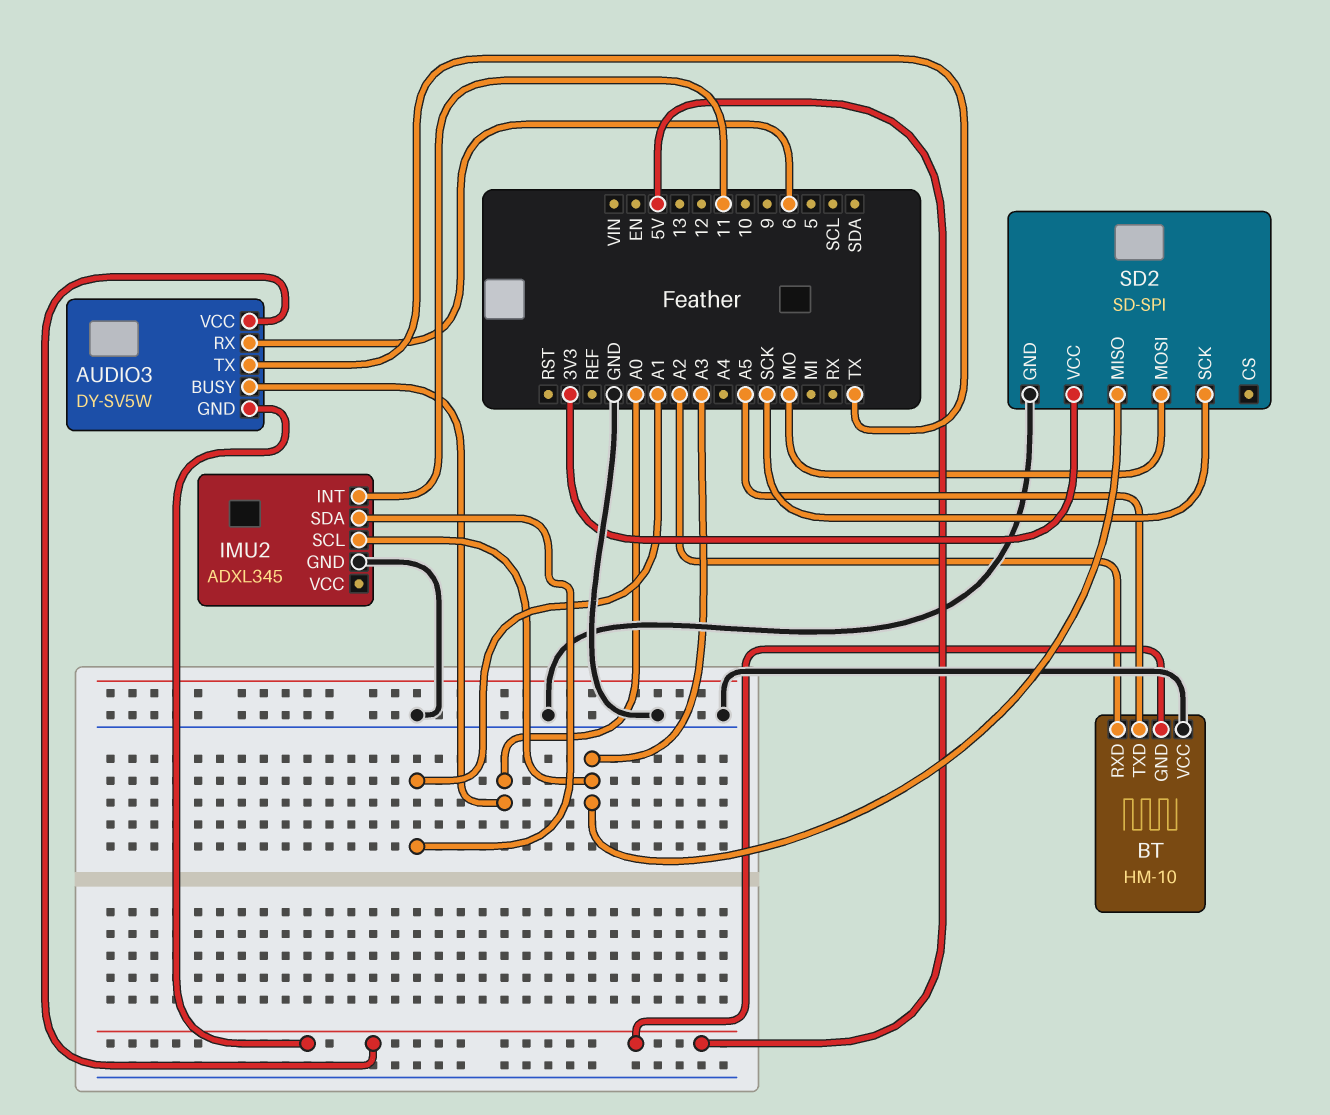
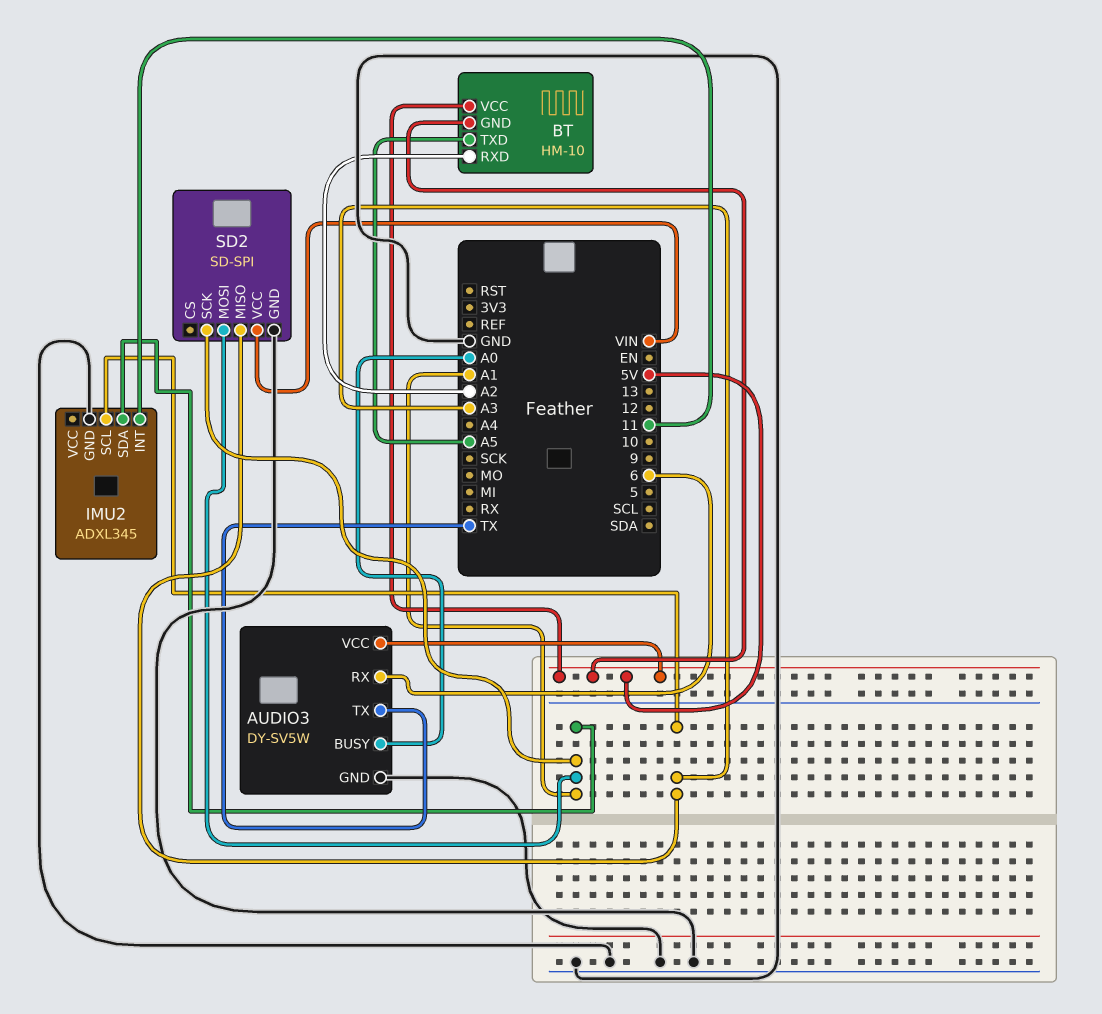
AUDIO3 pin GND: 5V -> GND
BT pin VCC: GND -> 5V
SD2 pin MOSI: MO -> A1
SD2 pin SCK: SCK -> A1
SD2 pin VCC: 3V3 -> VIN

